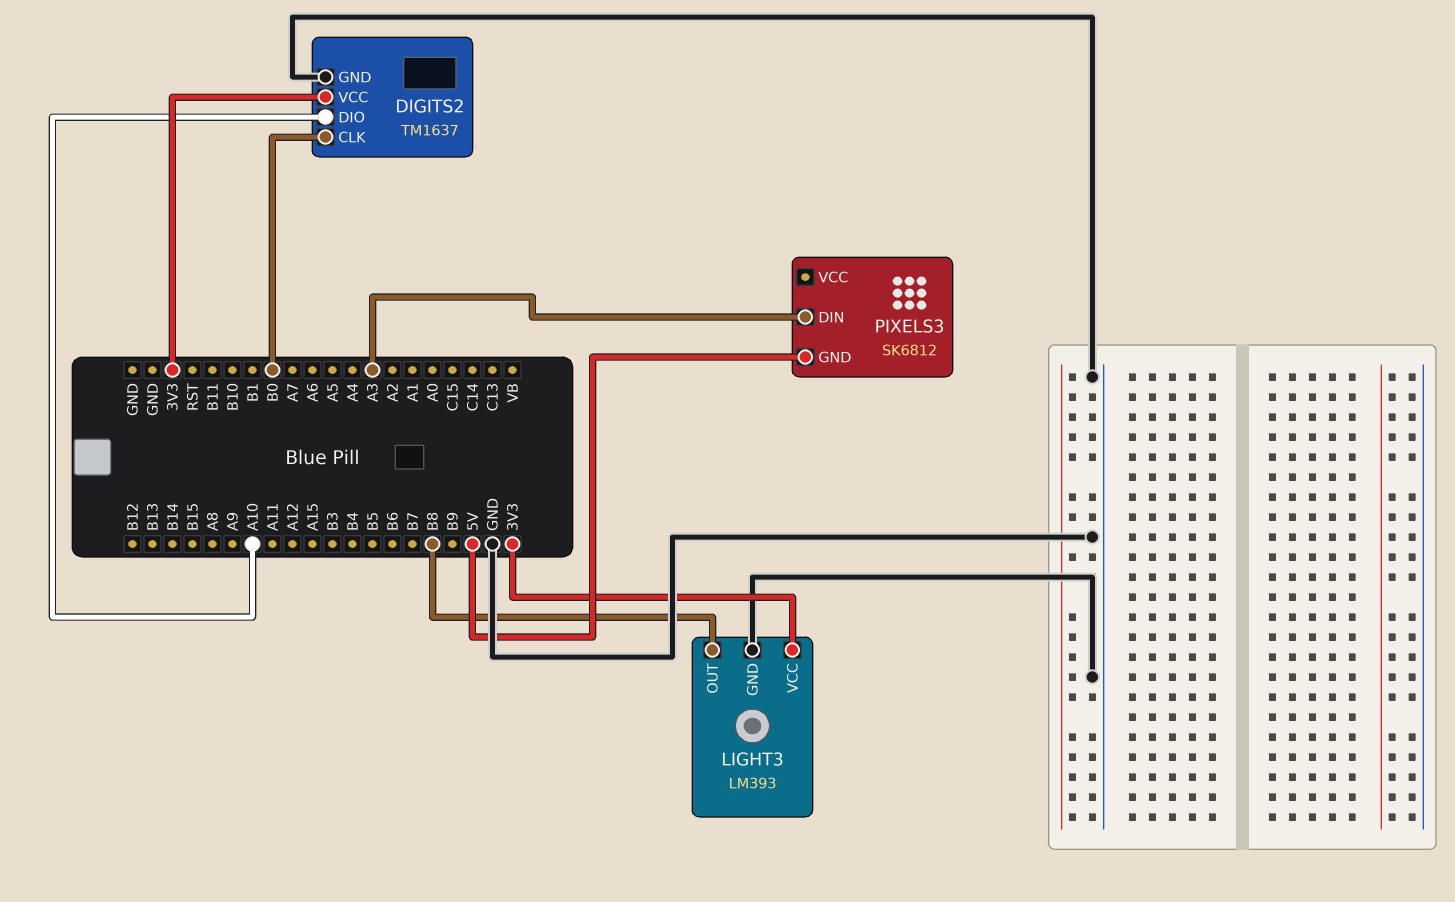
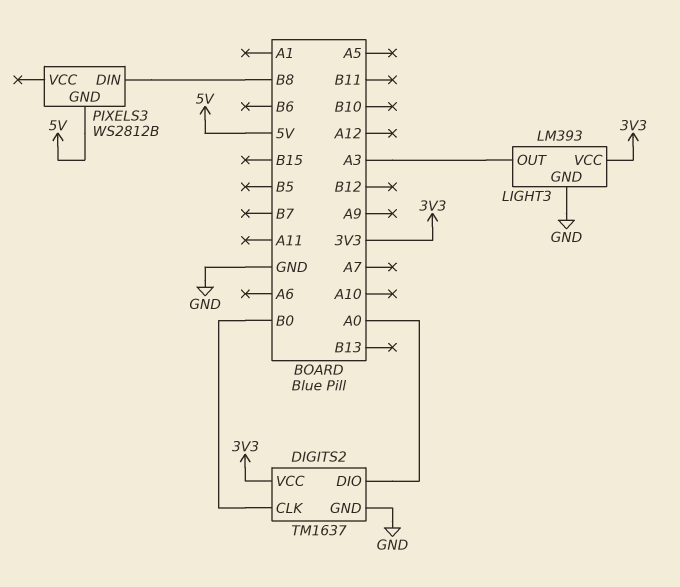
DIGITS2 pin DIO: A10 -> A0
LIGHT3 pin OUT: B8 -> A3
PIXELS3: SK6812 -> WS2812B
PIXELS3 pin DIN: A3 -> B8

